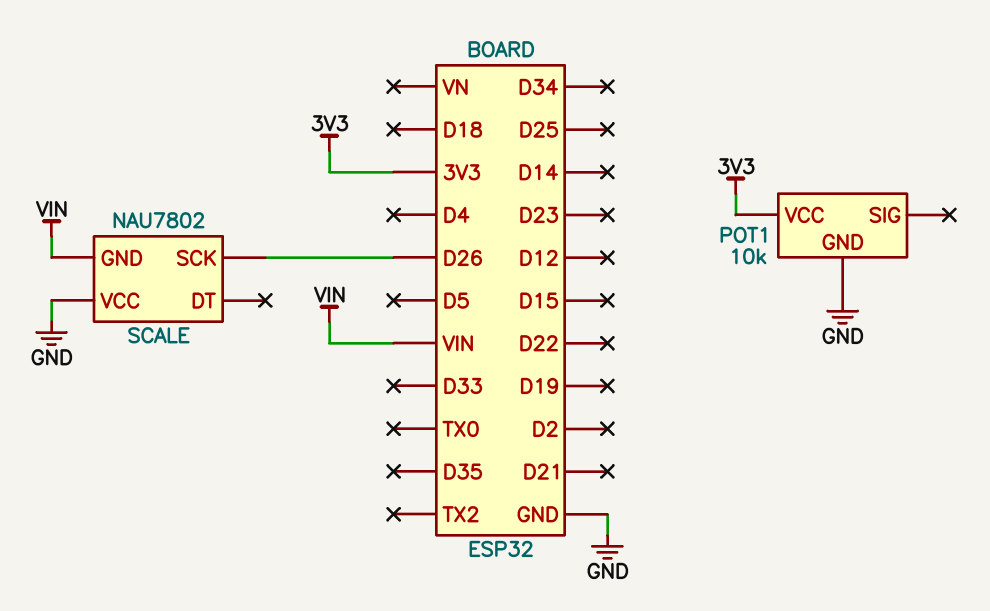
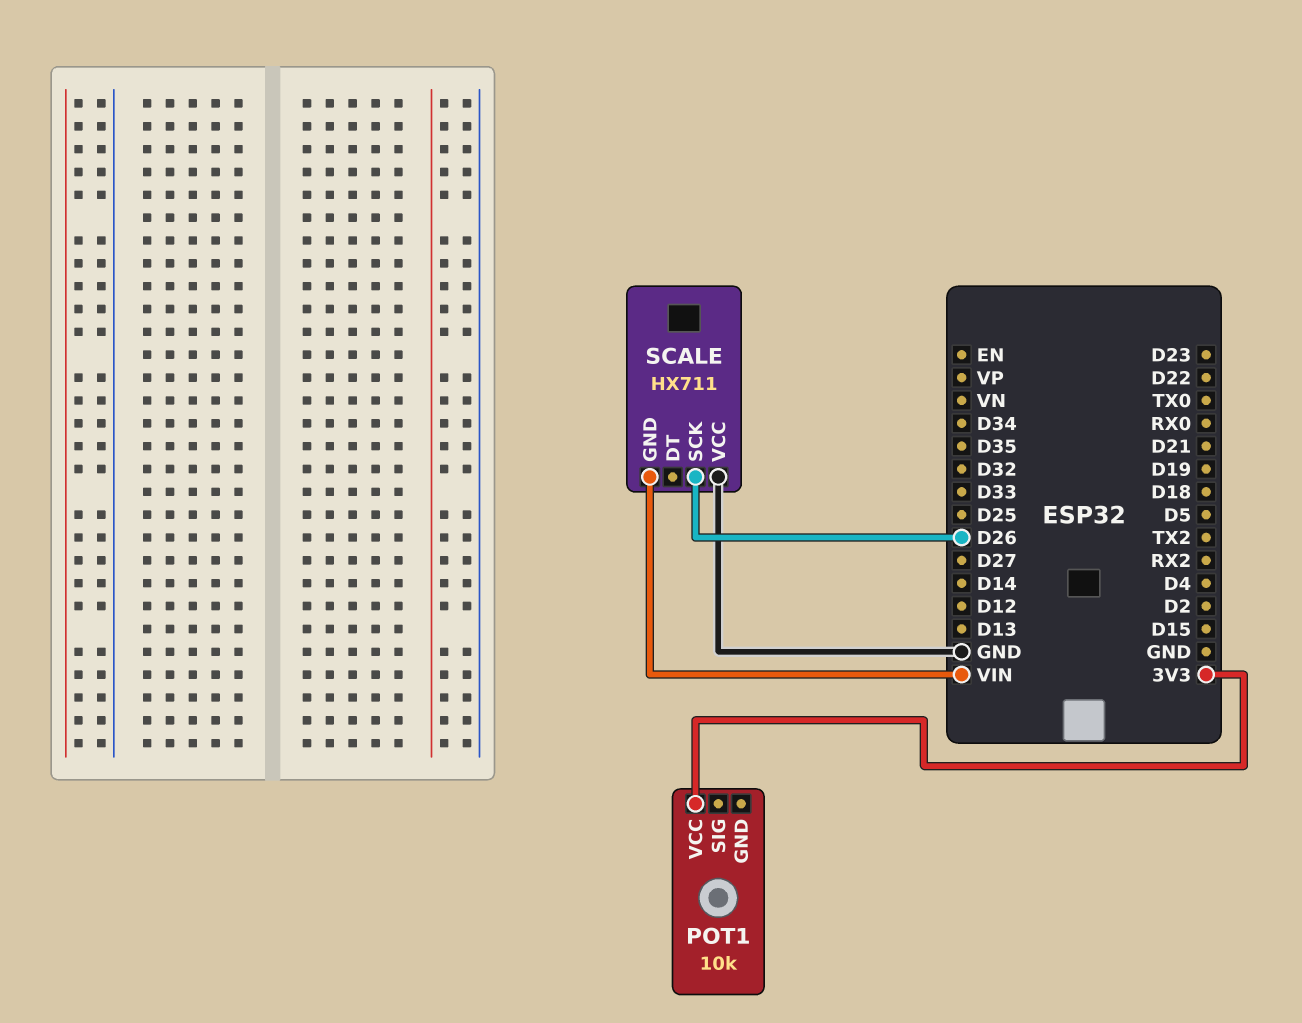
POT1 pin GND: GND -> none
SCALE: NAU7802 -> HX711

